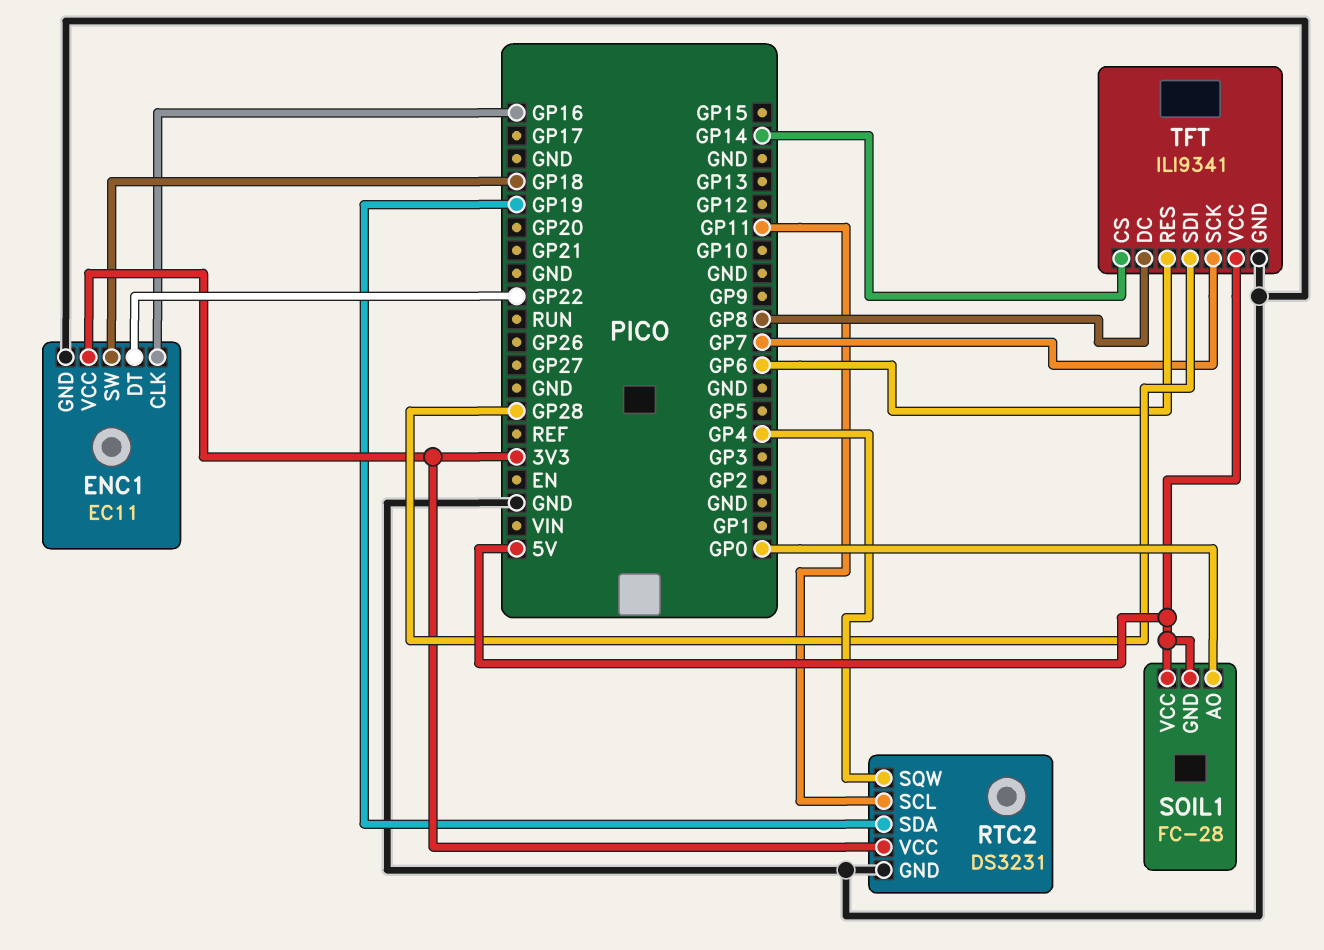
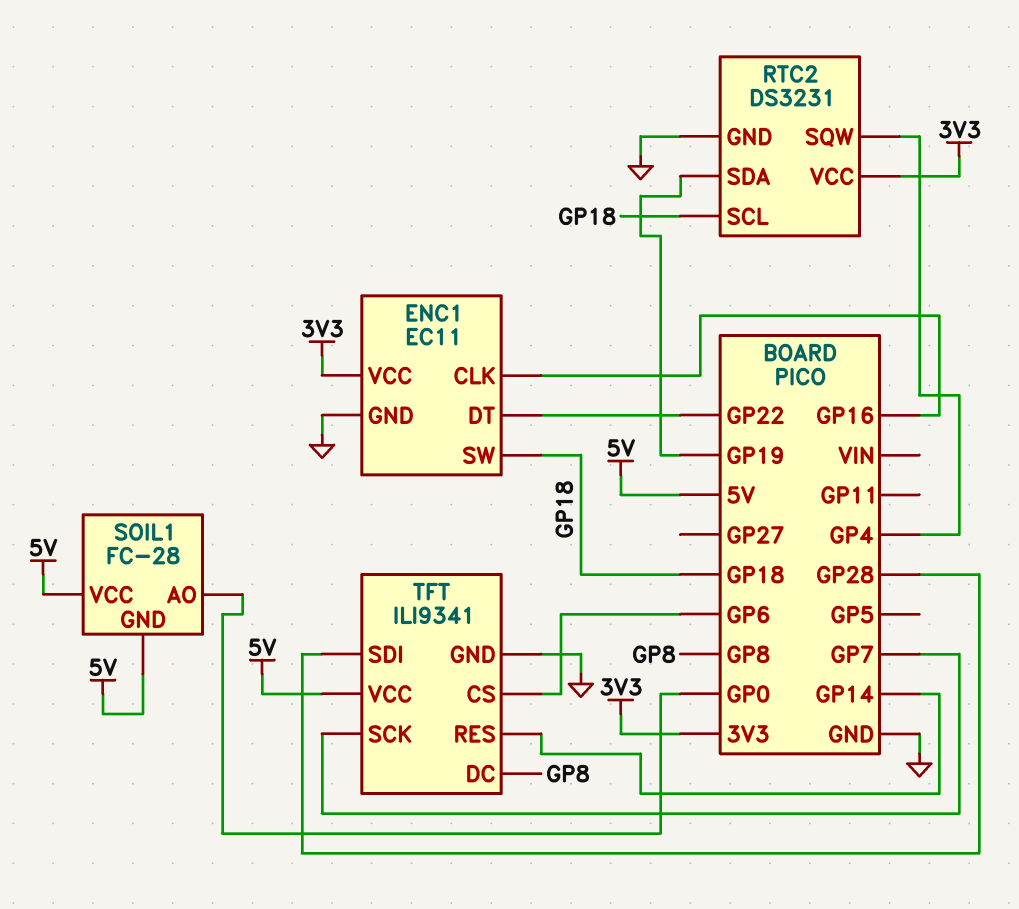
RTC2 pin SCL: GP11 -> GP18
TFT pin CS: GP14 -> GP6
TFT pin RES: GP6 -> GP14

